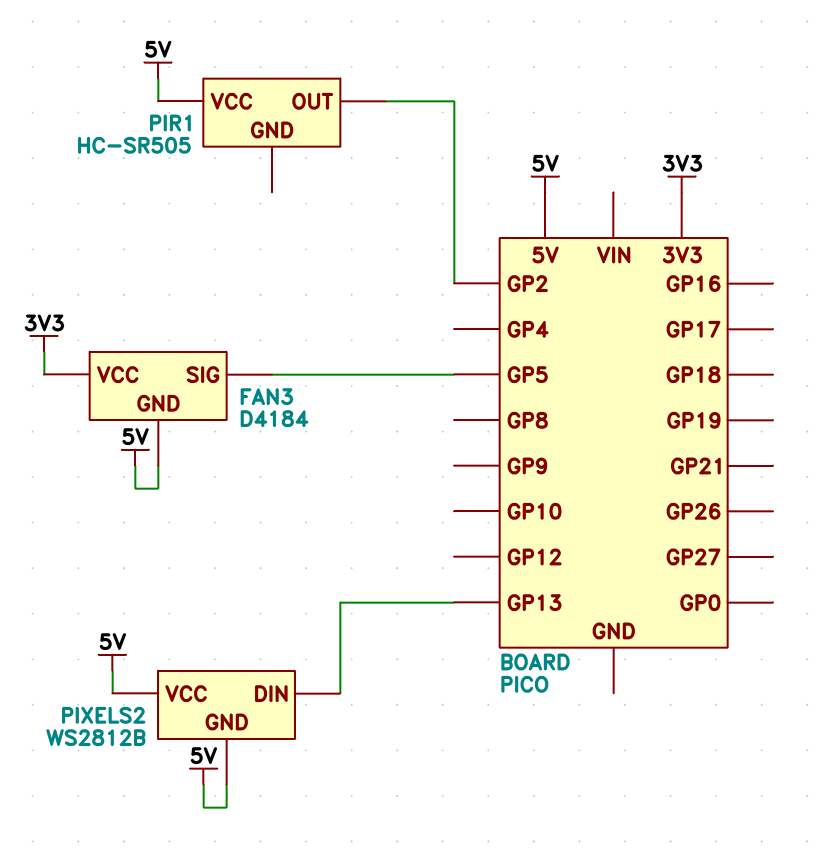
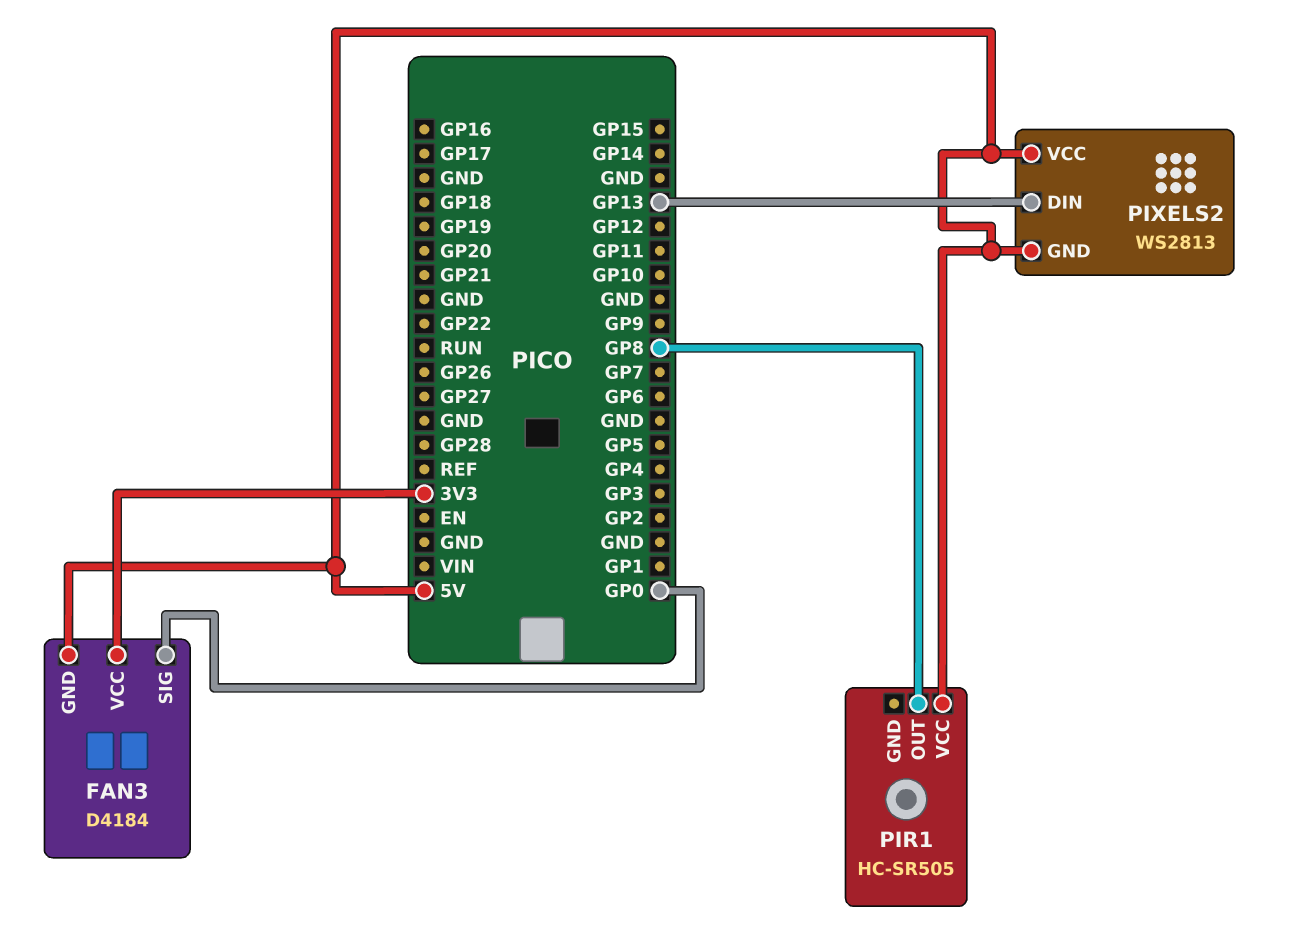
FAN3 pin SIG: GP5 -> GP0
PIR1 pin OUT: GP2 -> GP8
PIXELS2: WS2812B -> WS2813

